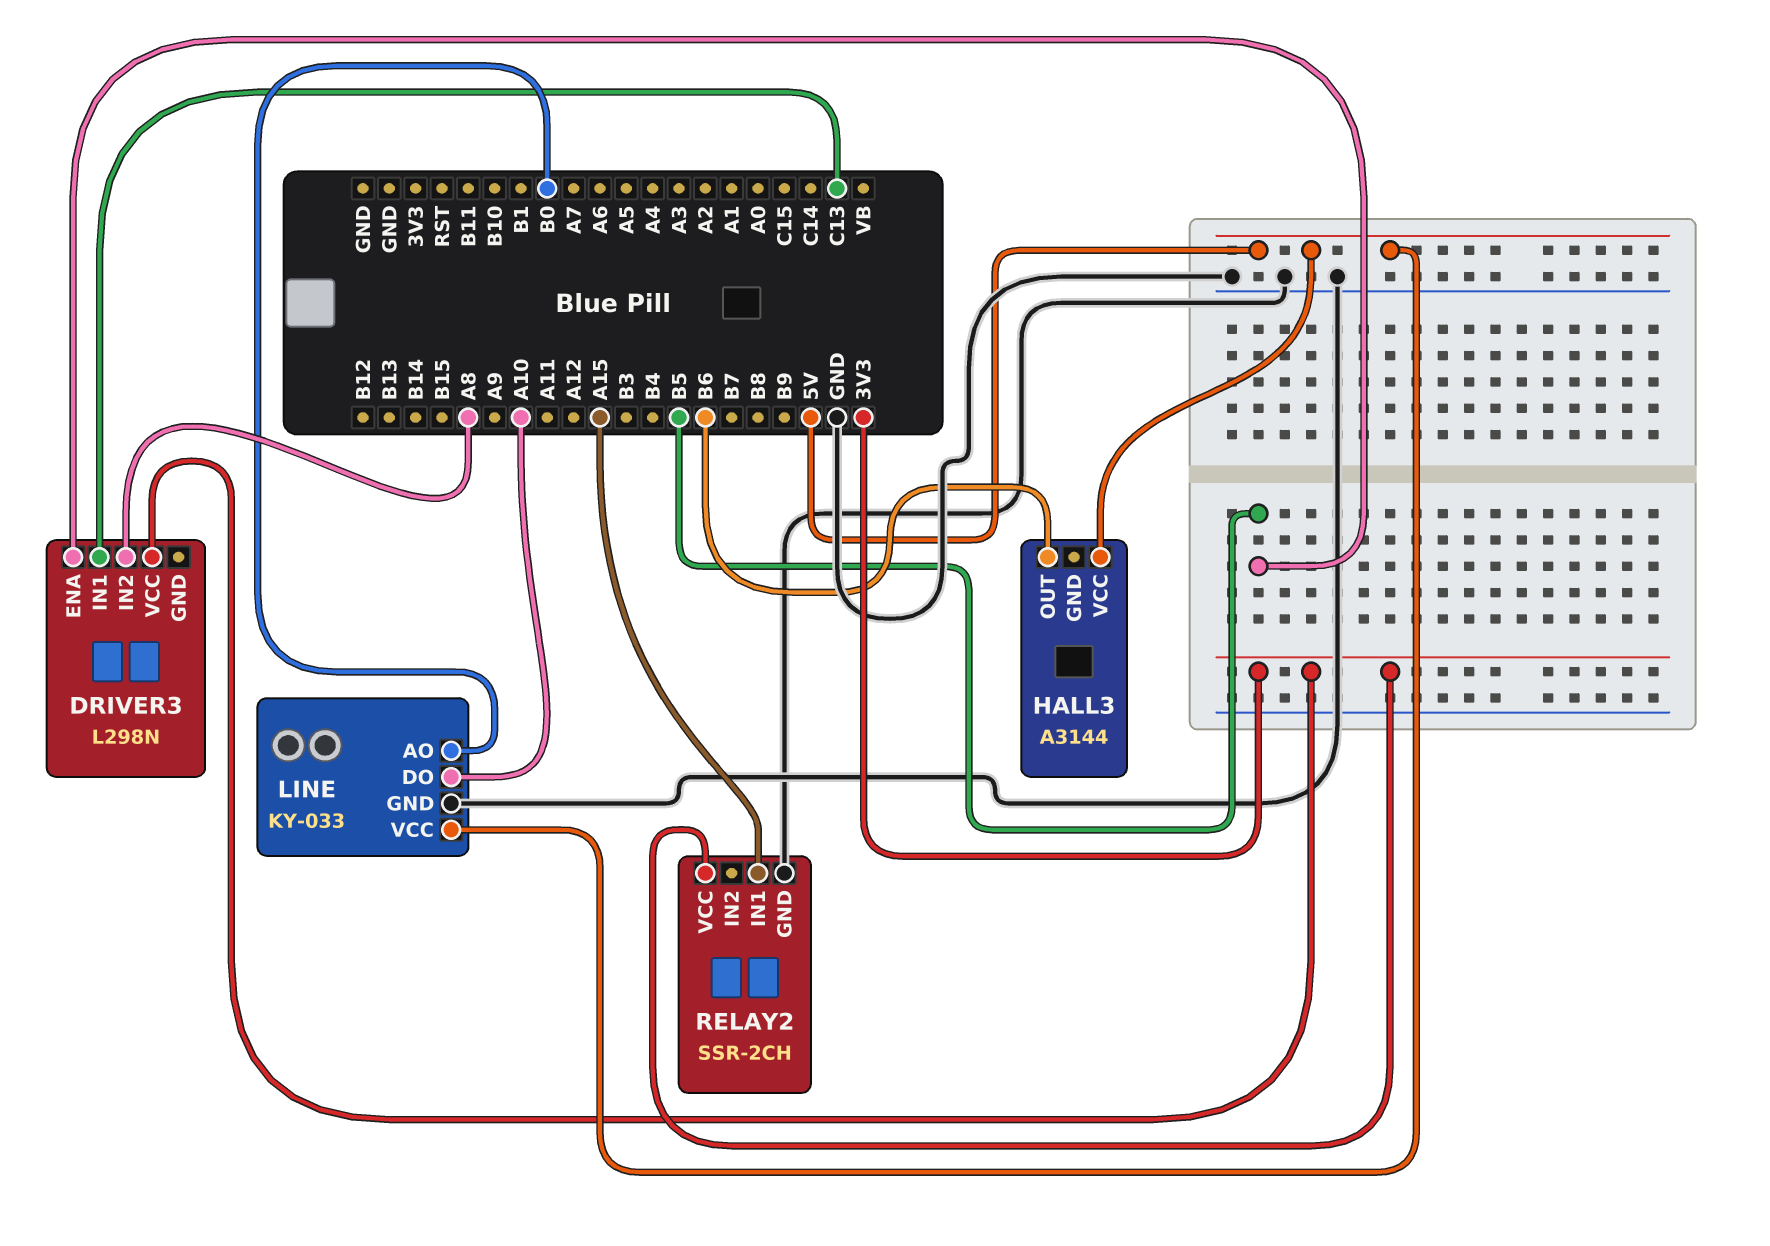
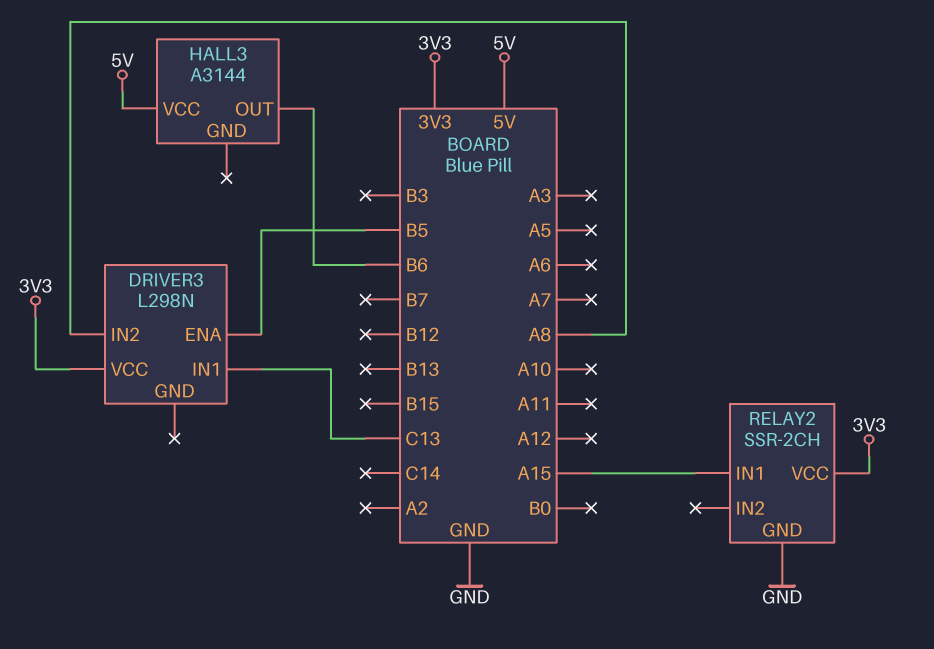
LINE: KY-033 -> none
LINE pin AO: B0 -> none
LINE pin DO: A10 -> none
LINE pin GND: GND -> none
LINE pin VCC: 5V -> none

